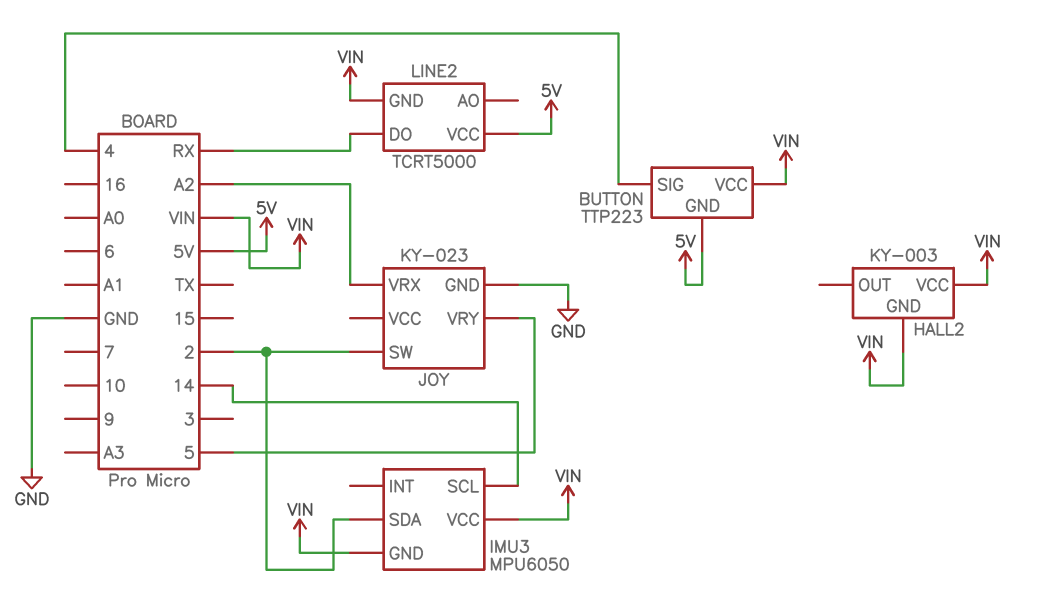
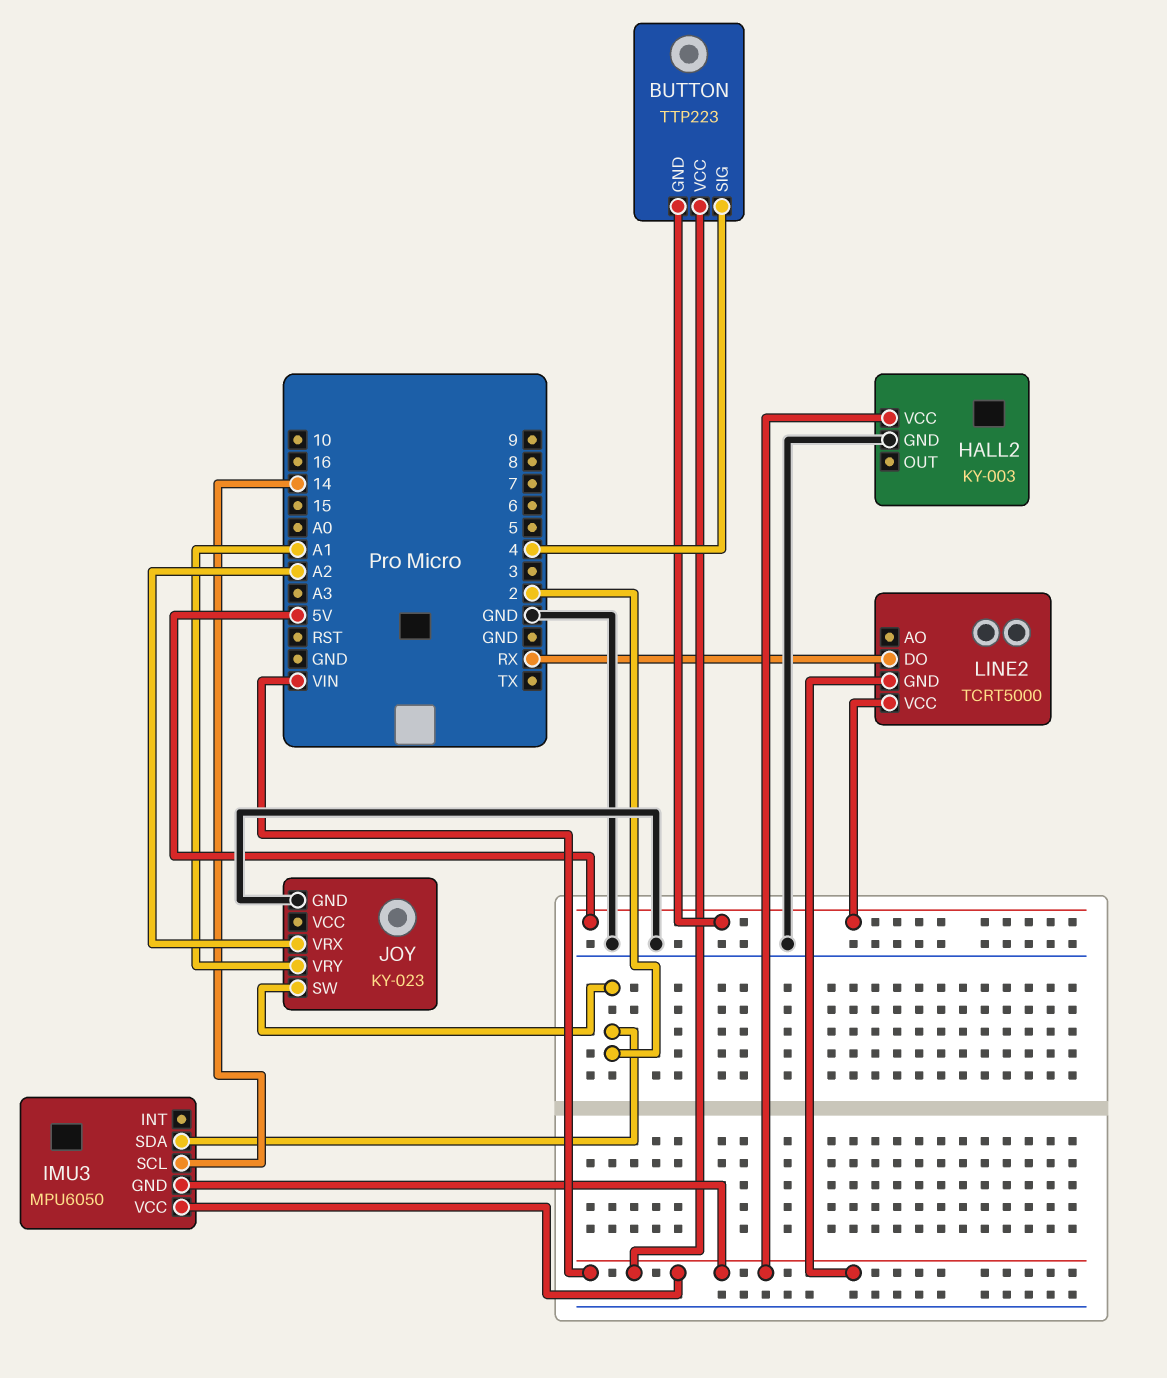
HALL2 pin GND: VIN -> GND
JOY pin VRY: 5 -> A1

